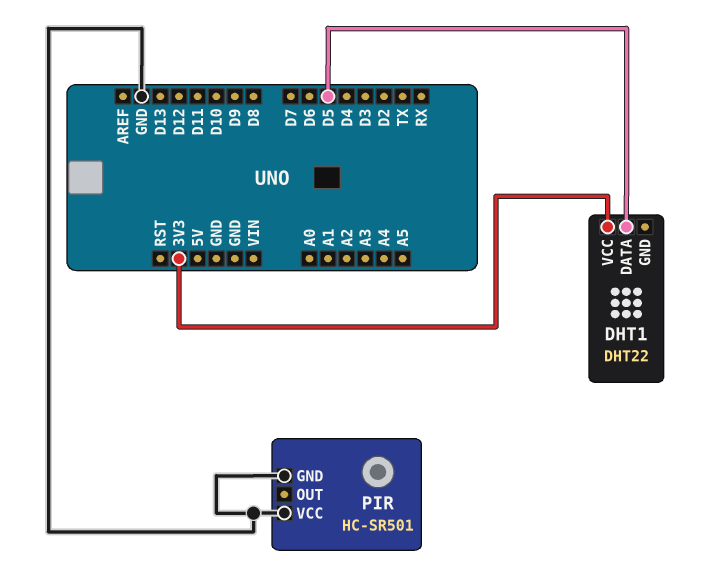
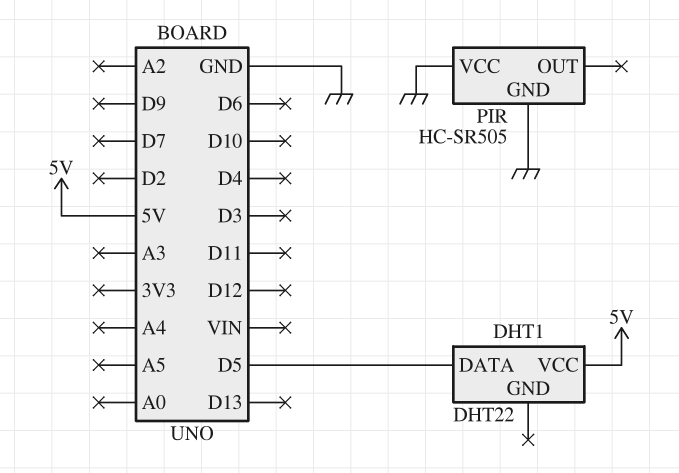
DHT1 pin VCC: 3V3 -> 5V
PIR: HC-SR501 -> HC-SR505

